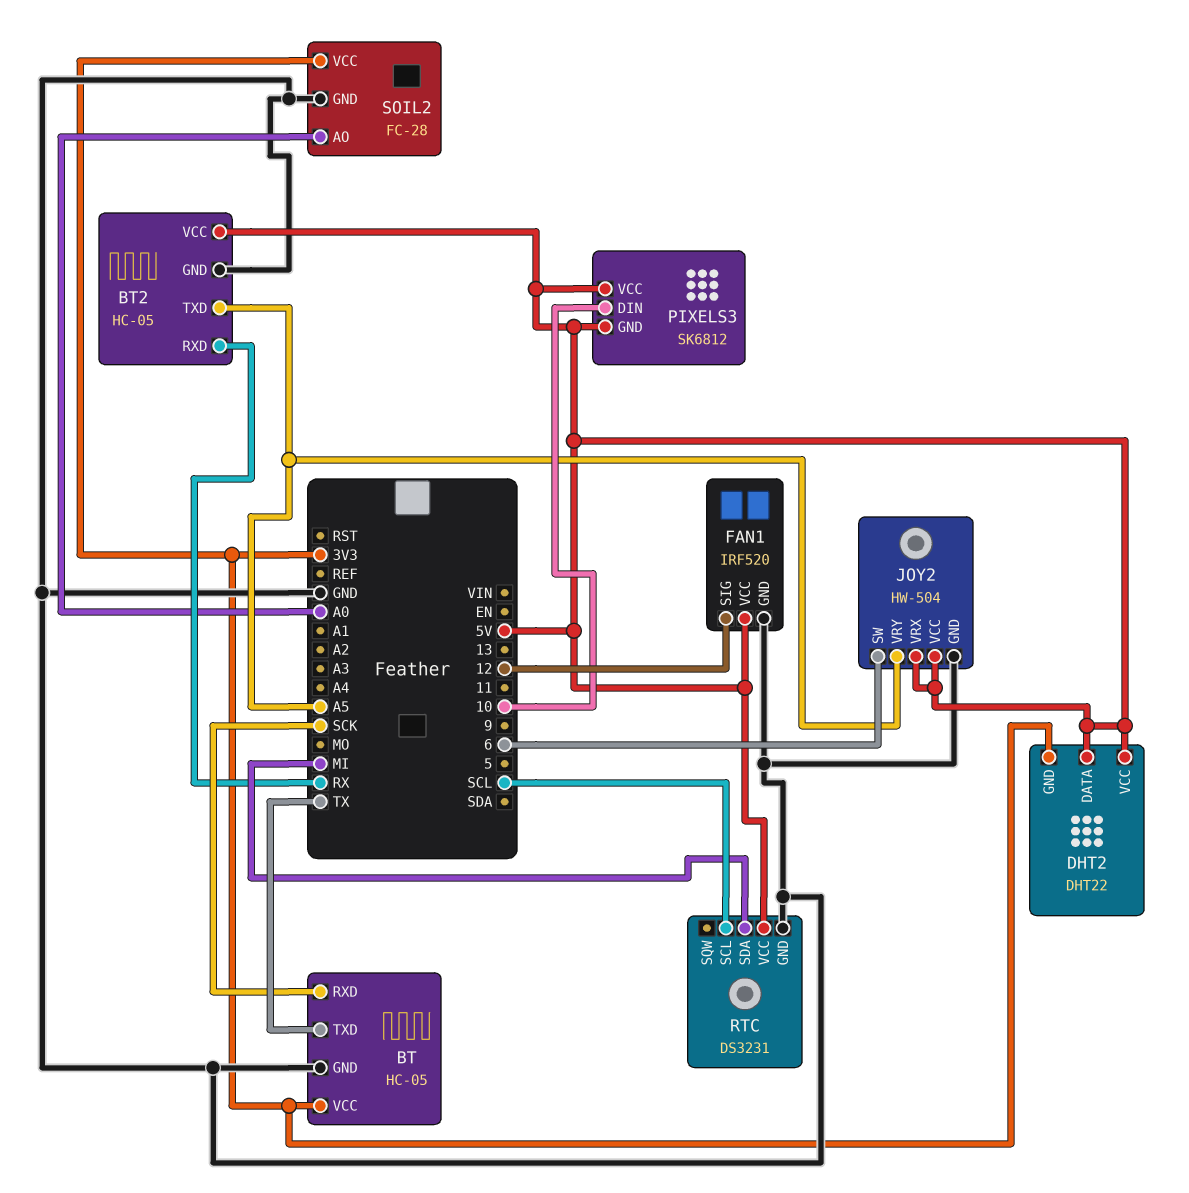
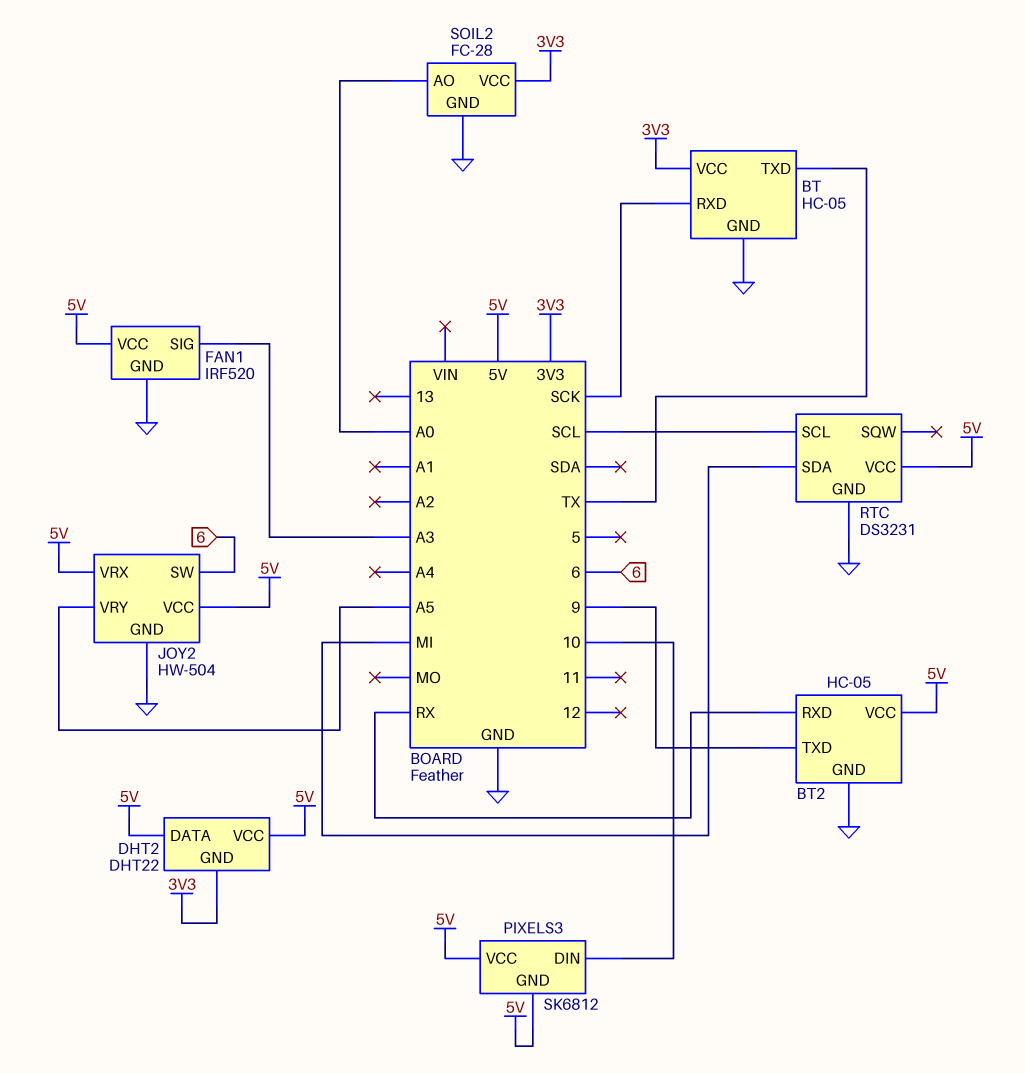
BT2 pin TXD: A5 -> 9
FAN1 pin SIG: 12 -> A3

